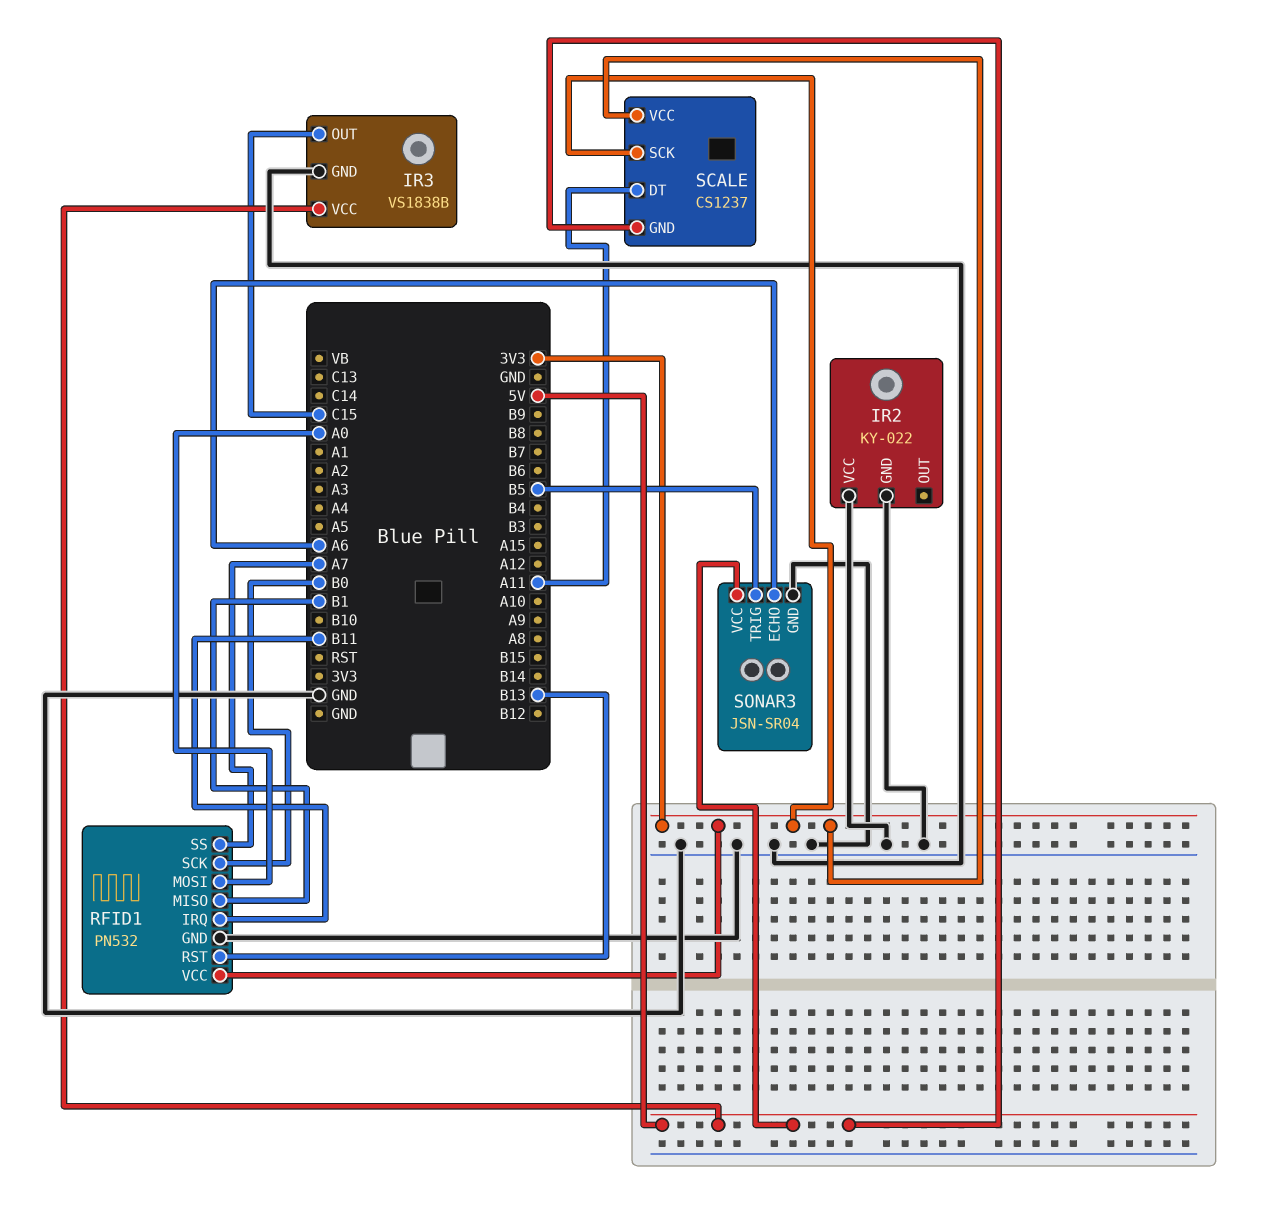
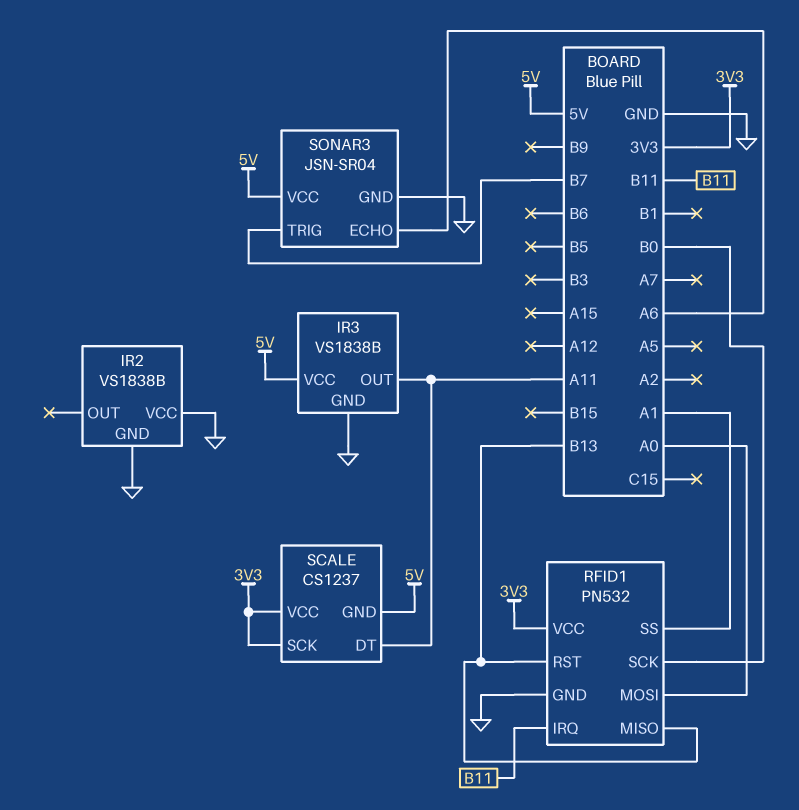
IR2: KY-022 -> VS1838B
IR3 pin OUT: C15 -> A11
RFID1 pin MISO: B1 -> B13
RFID1 pin SS: A7 -> A1
SONAR3 pin TRIG: B5 -> B7

